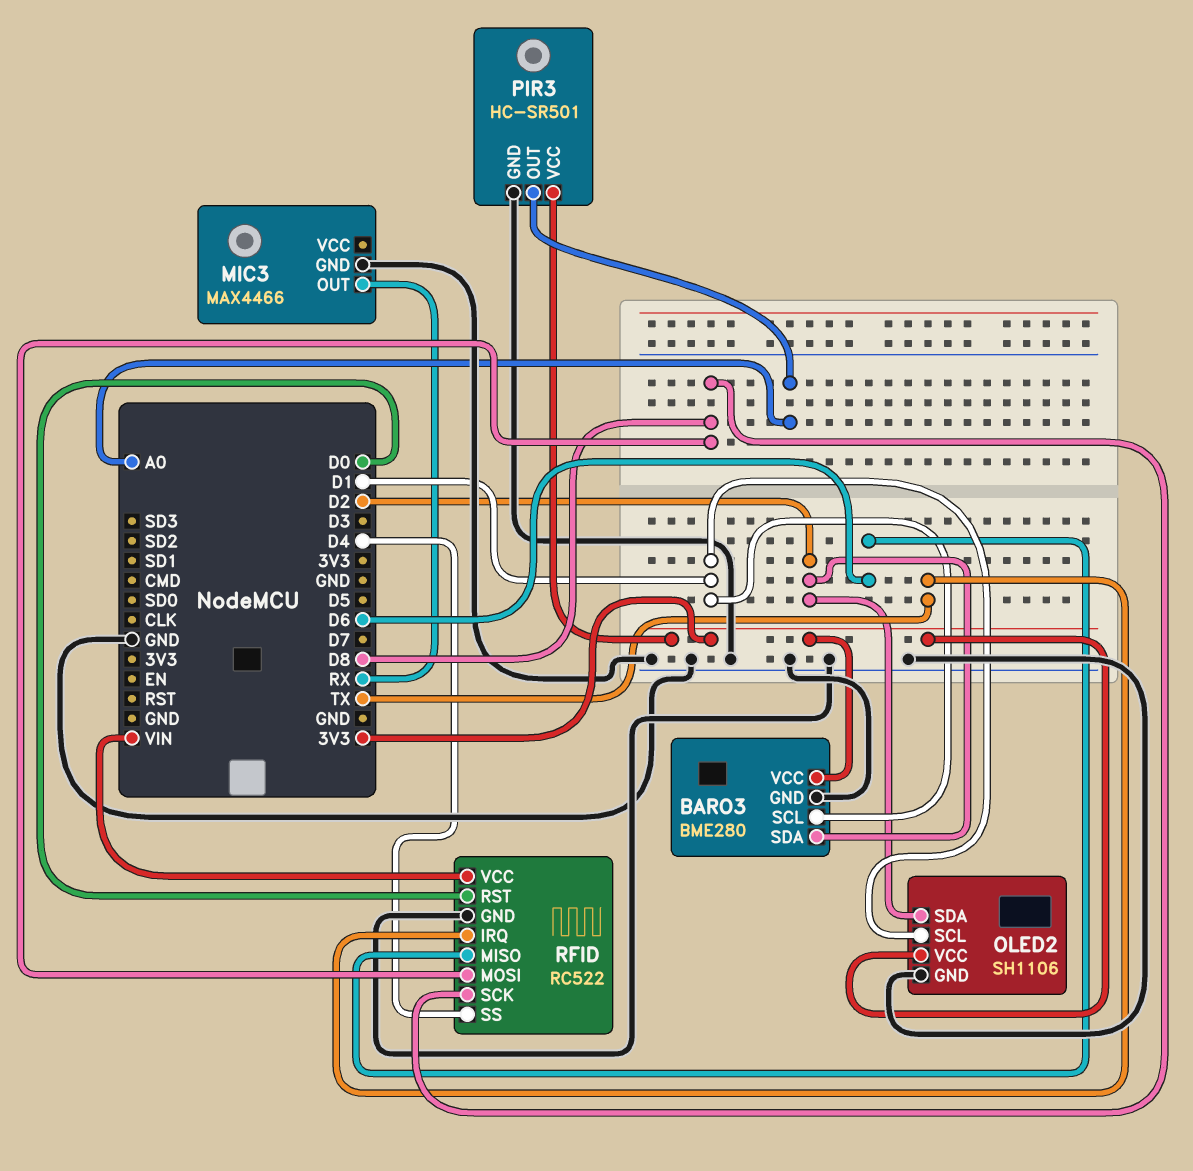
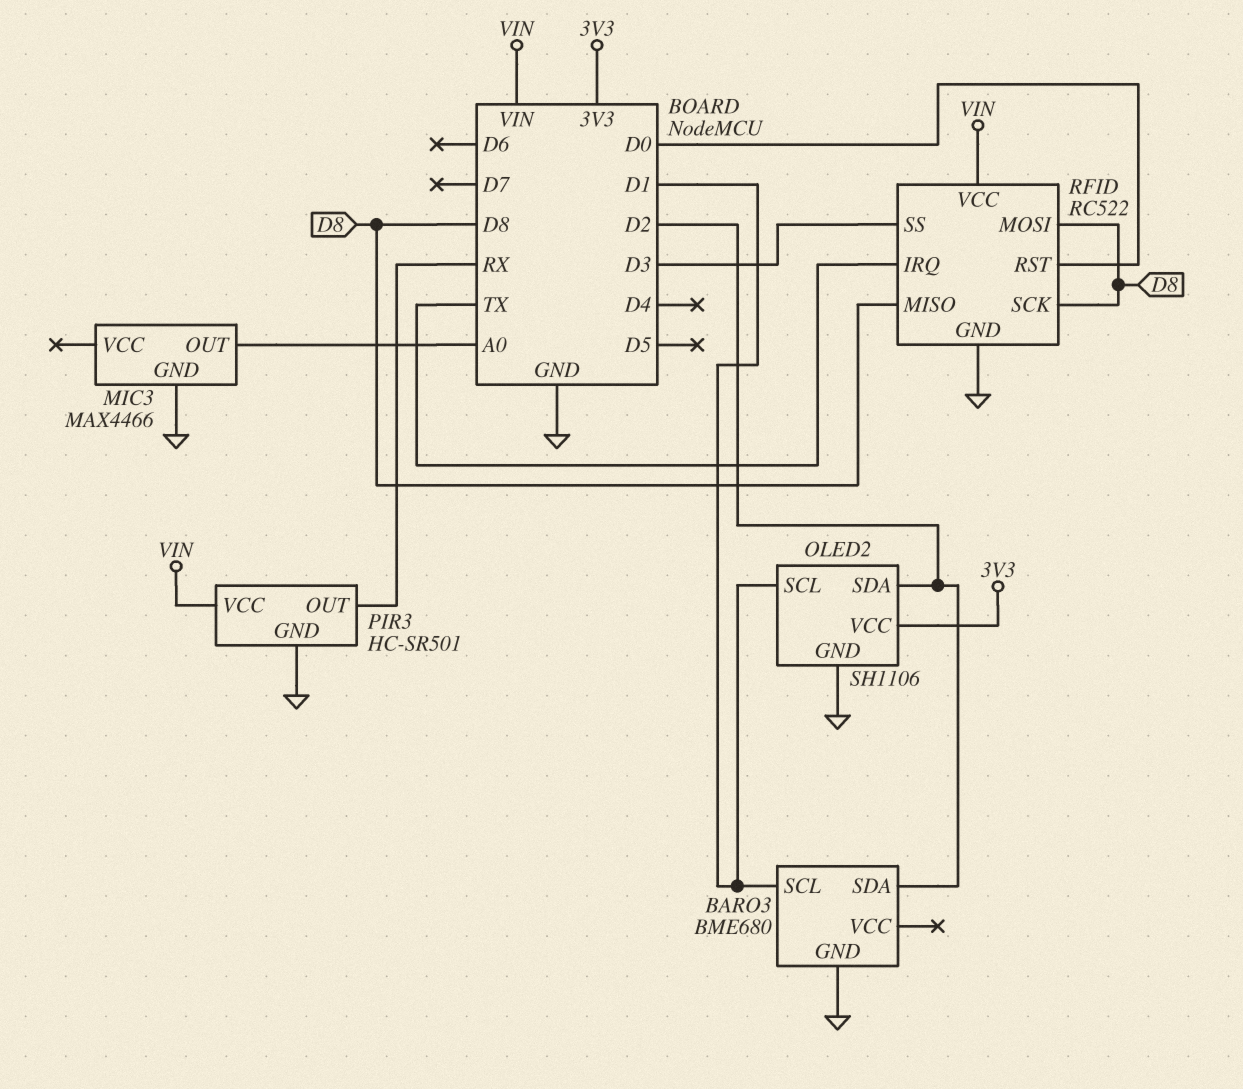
BARO3: BME280 -> BME680
BARO3 pin VCC: 3V3 -> none
MIC3 pin OUT: RX -> A0
PIR3 pin OUT: A0 -> RX
PIR3 pin VCC: 3V3 -> VIN
RFID pin MISO: D6 -> D8
RFID pin SS: D4 -> D3

